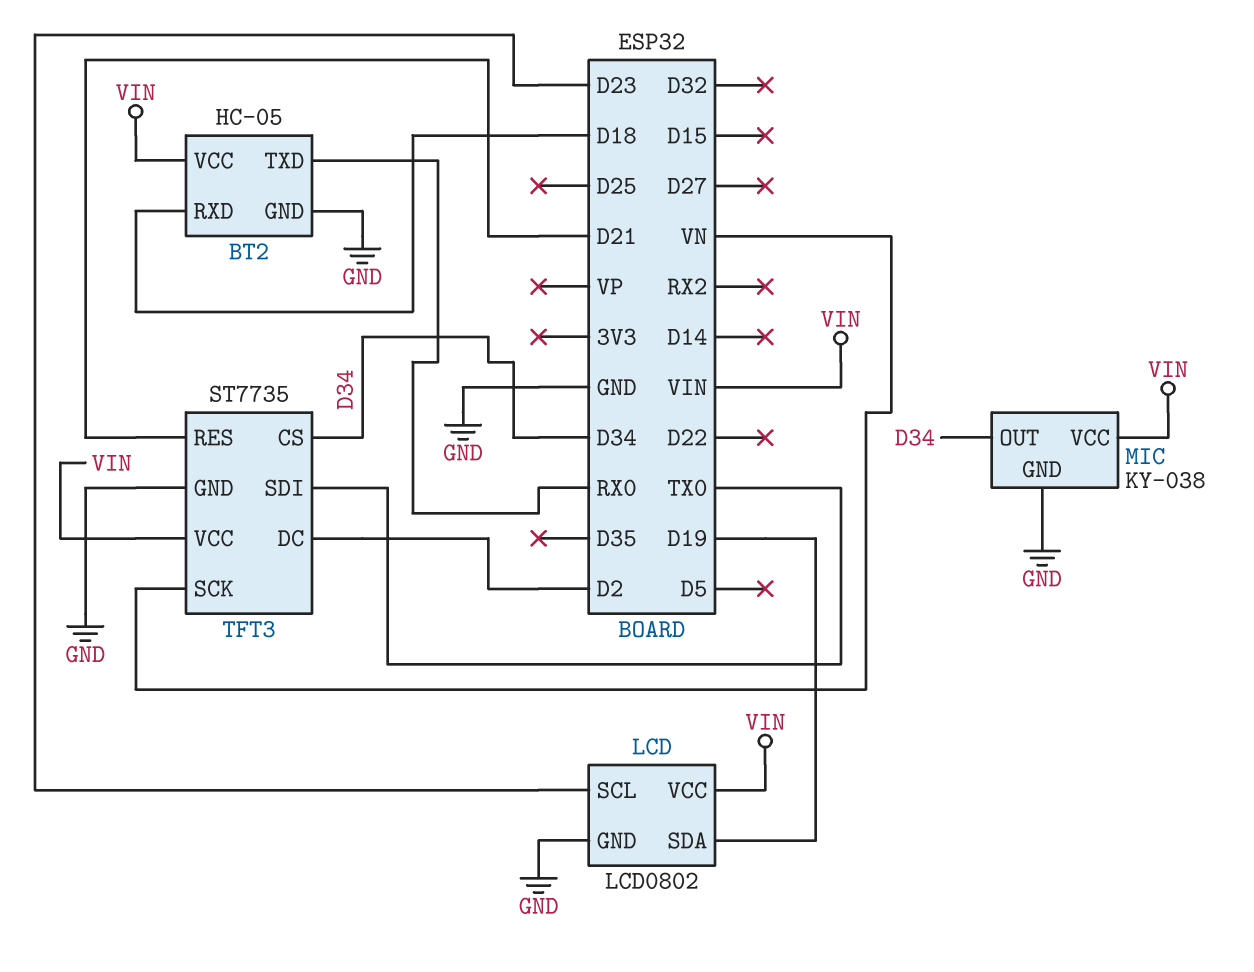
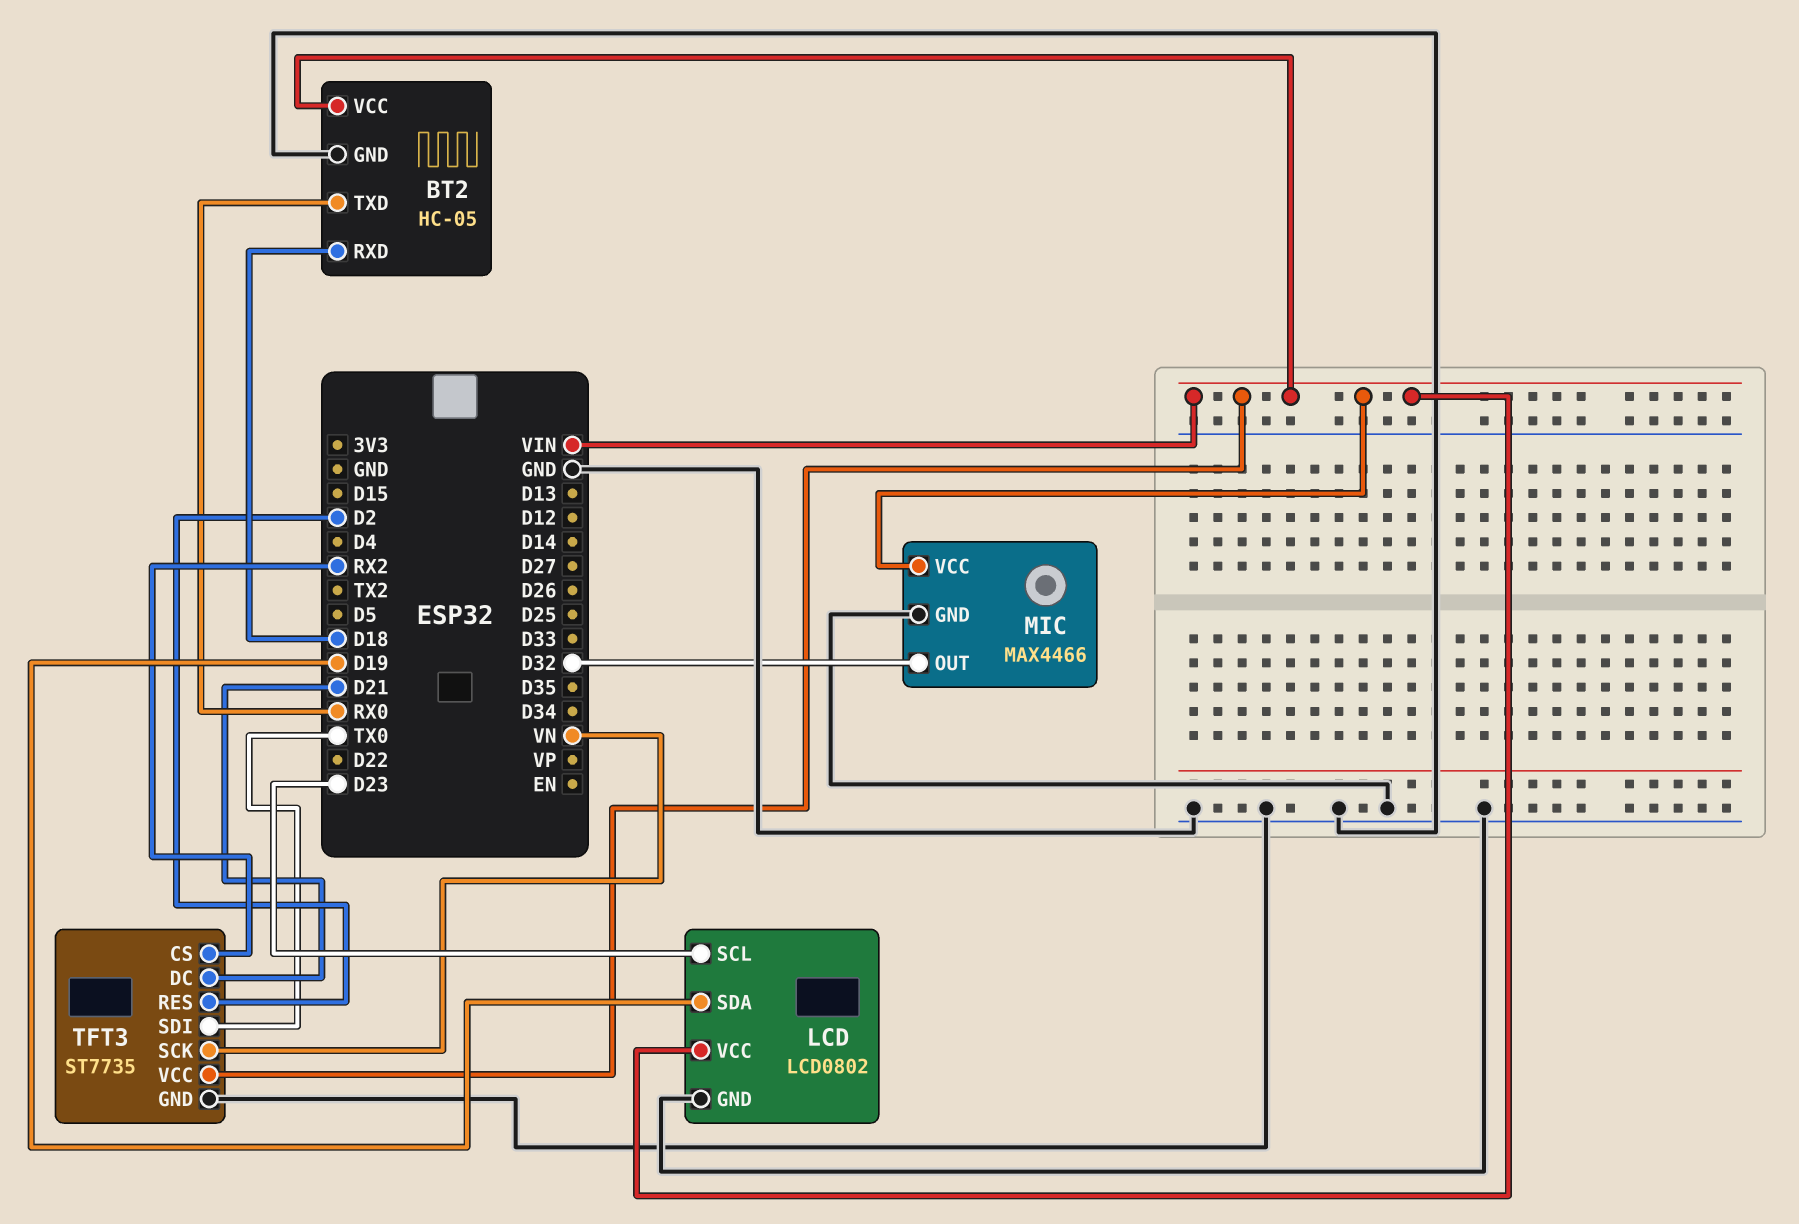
MIC: KY-038 -> MAX4466
MIC pin OUT: D34 -> D32
TFT3 pin CS: D34 -> RX2
TFT3 pin DC: D2 -> D21
TFT3 pin RES: D21 -> D2

